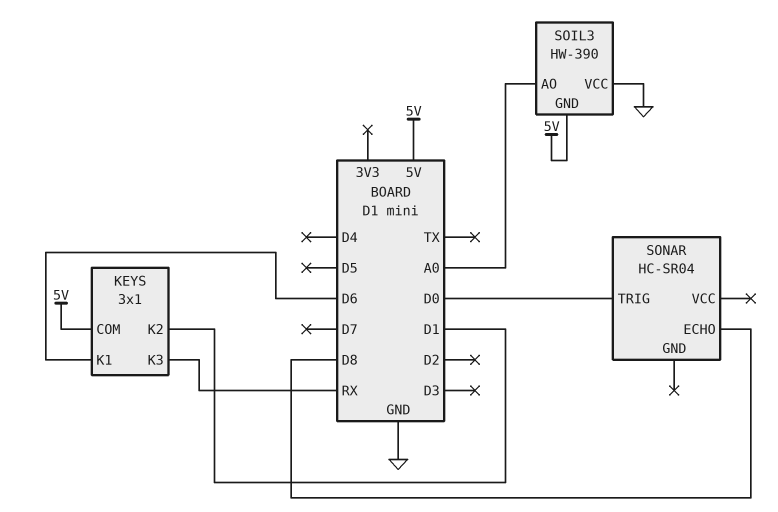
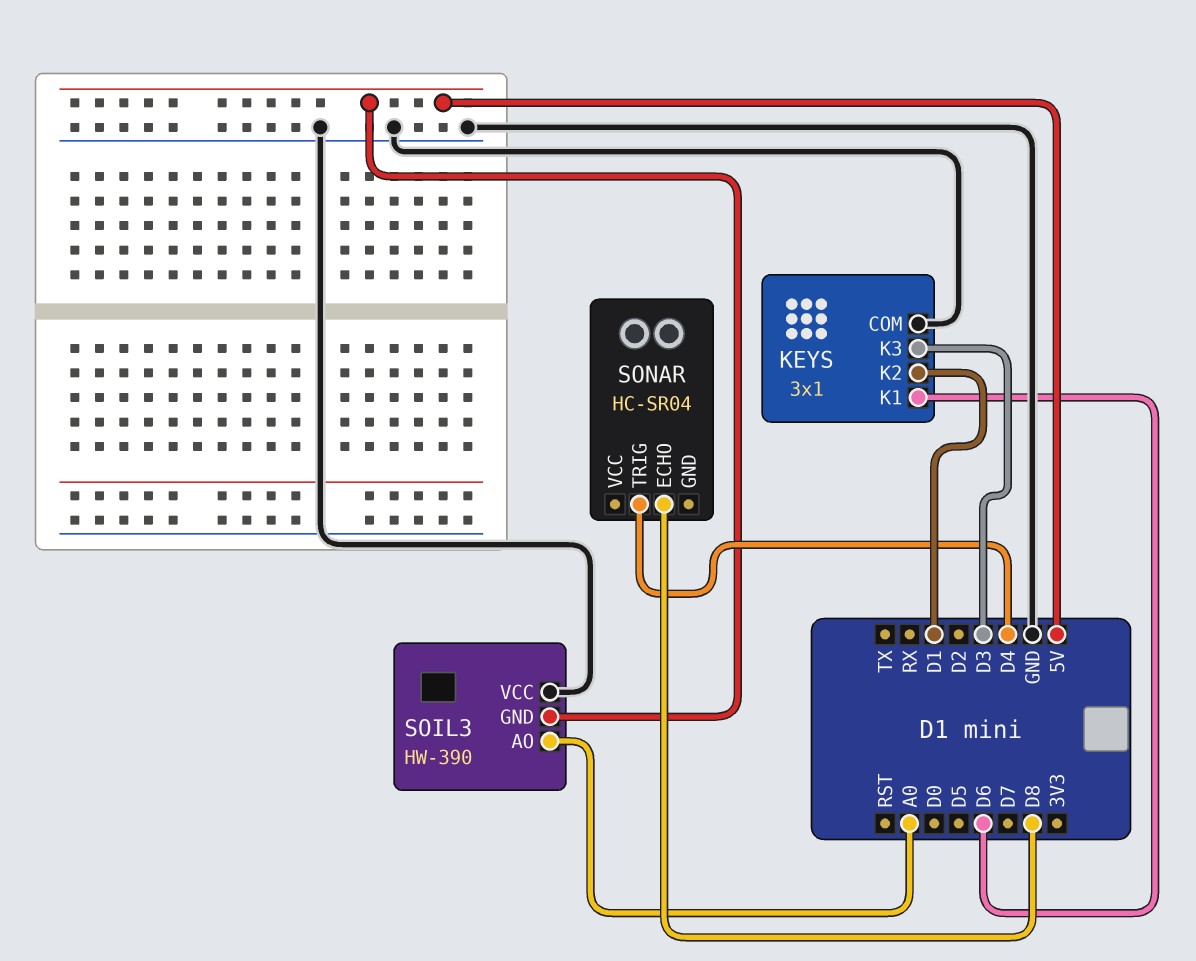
KEYS pin COM: 5V -> GND
KEYS pin K3: RX -> D3
SONAR pin TRIG: D0 -> D4

